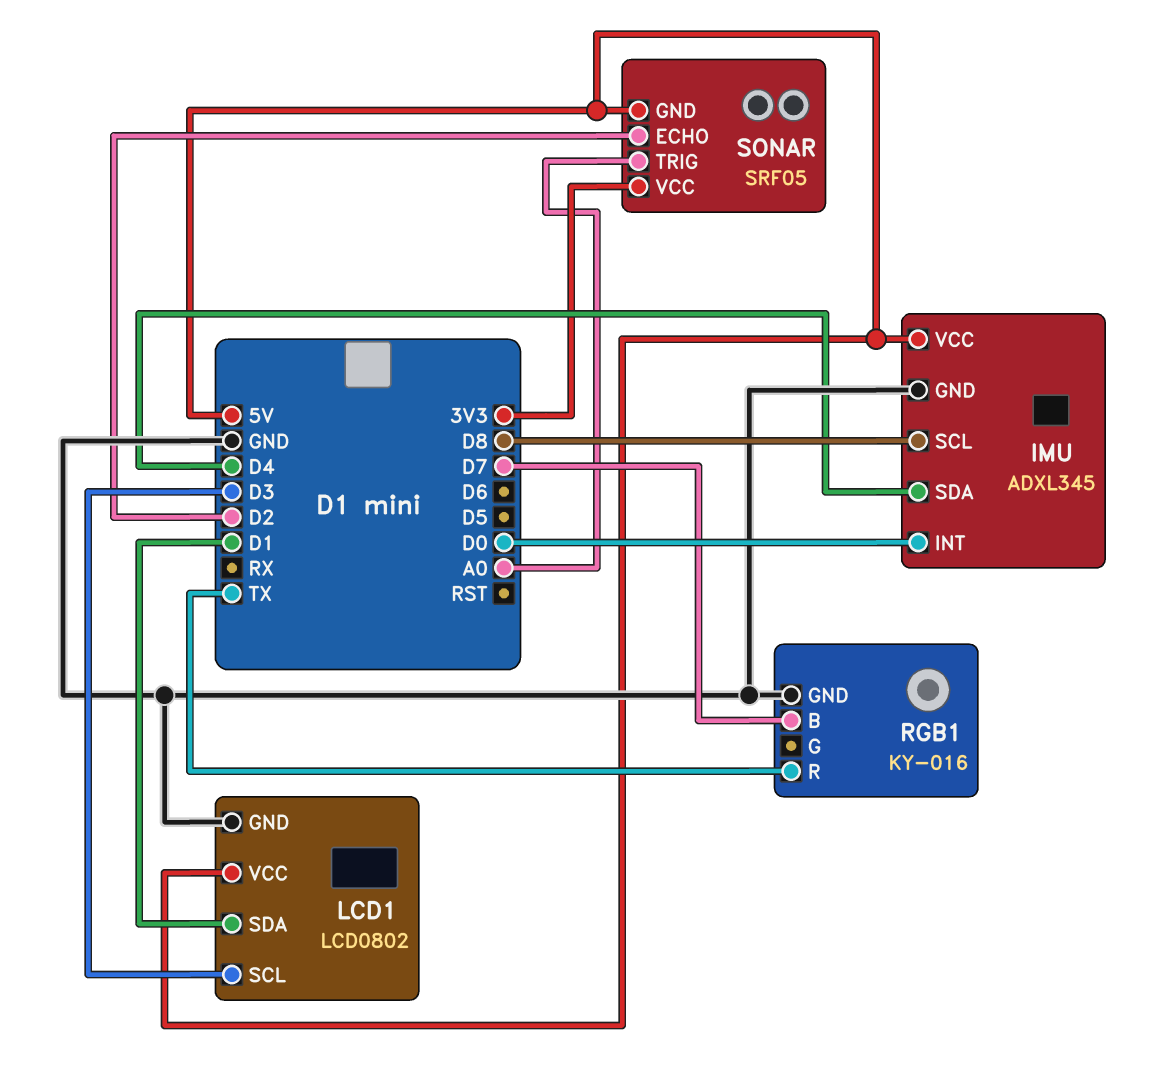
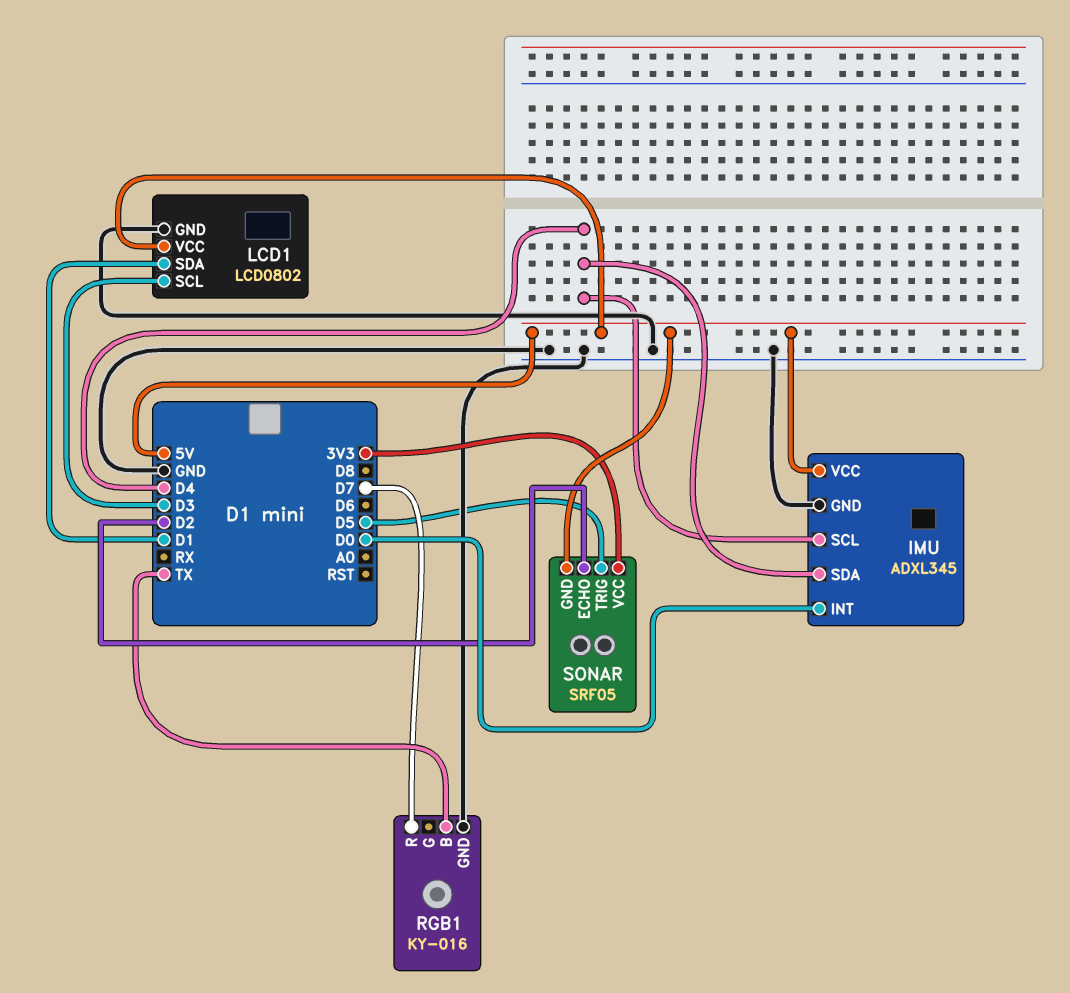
IMU pin SCL: D8 -> D4
RGB1 pin B: D7 -> TX
RGB1 pin R: TX -> D7
SONAR pin TRIG: A0 -> D5

